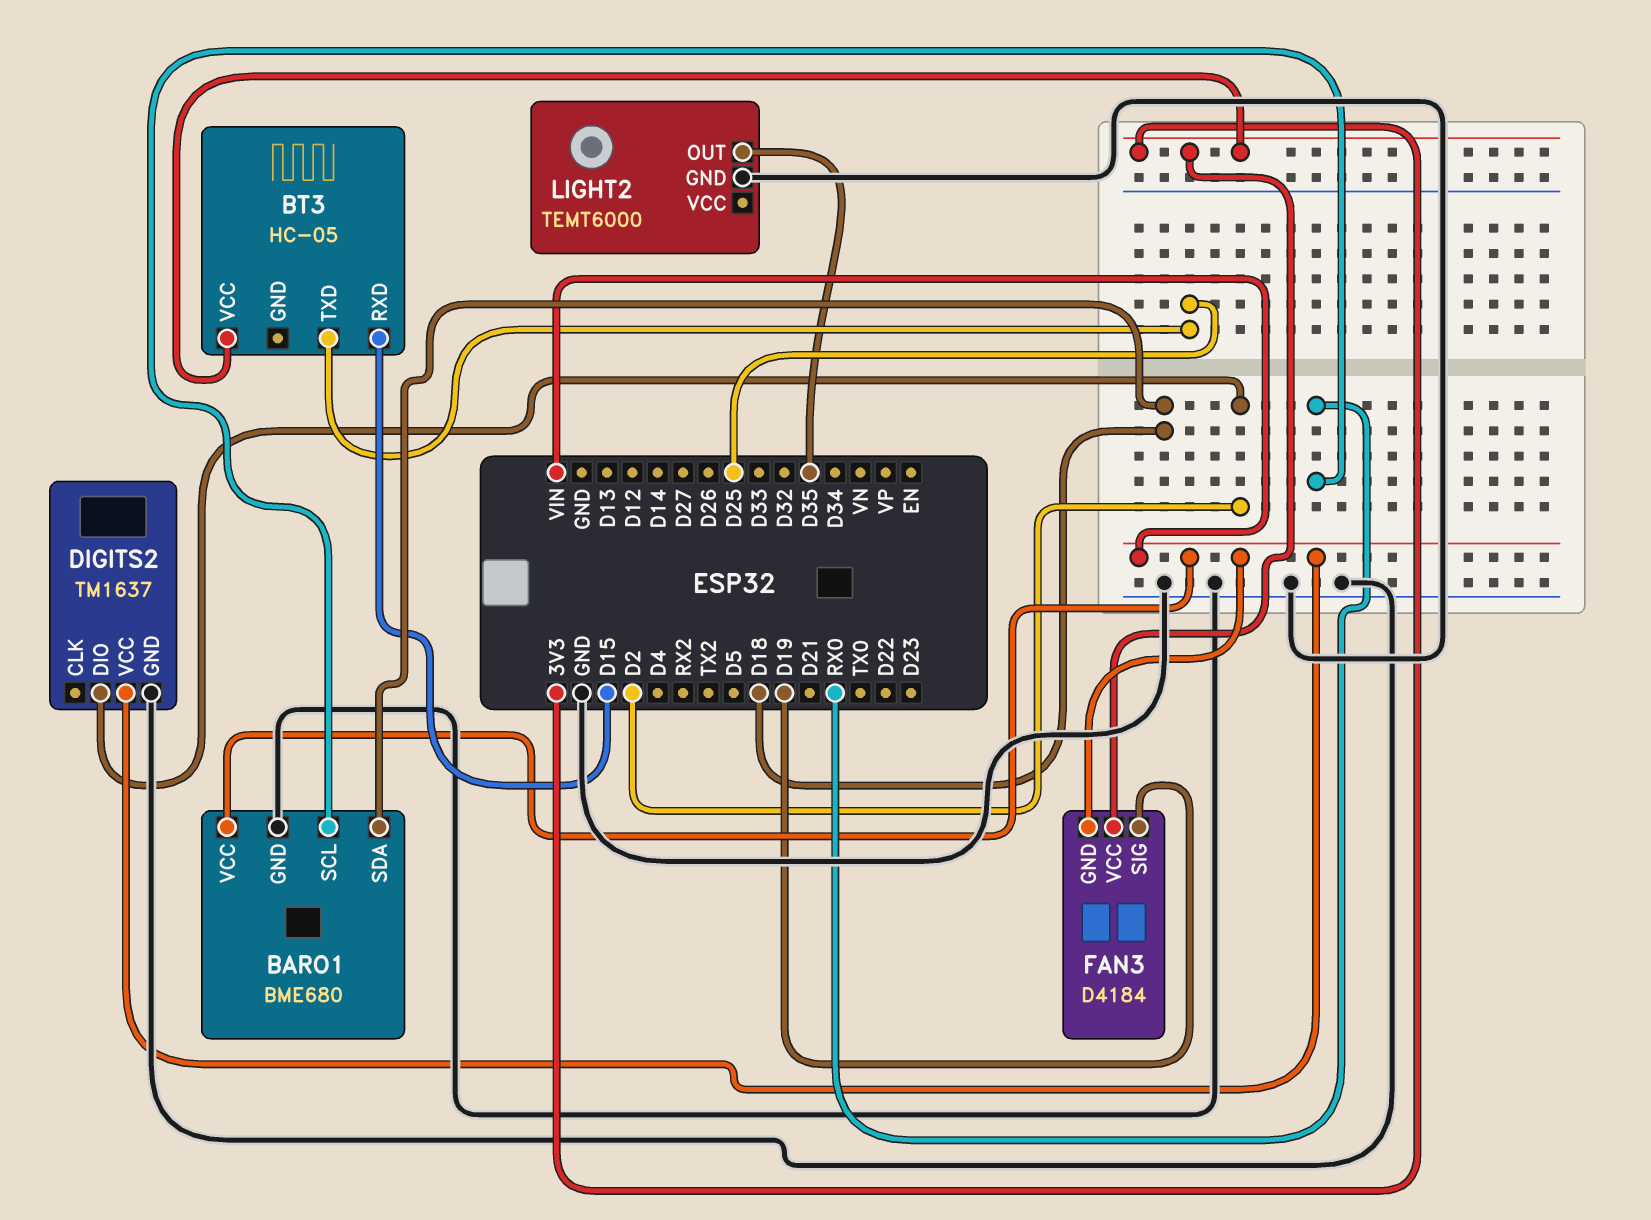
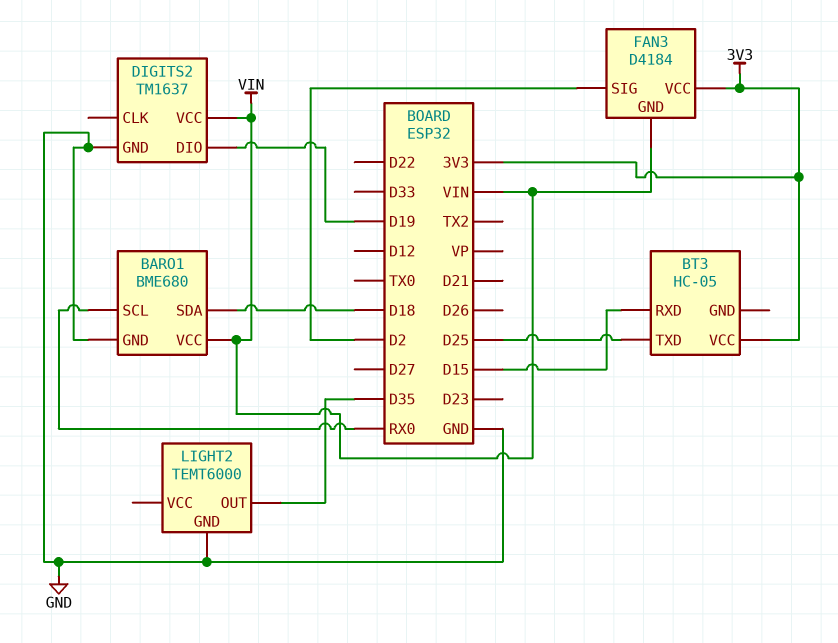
DIGITS2 pin DIO: D2 -> D19
FAN3 pin SIG: D19 -> D2

